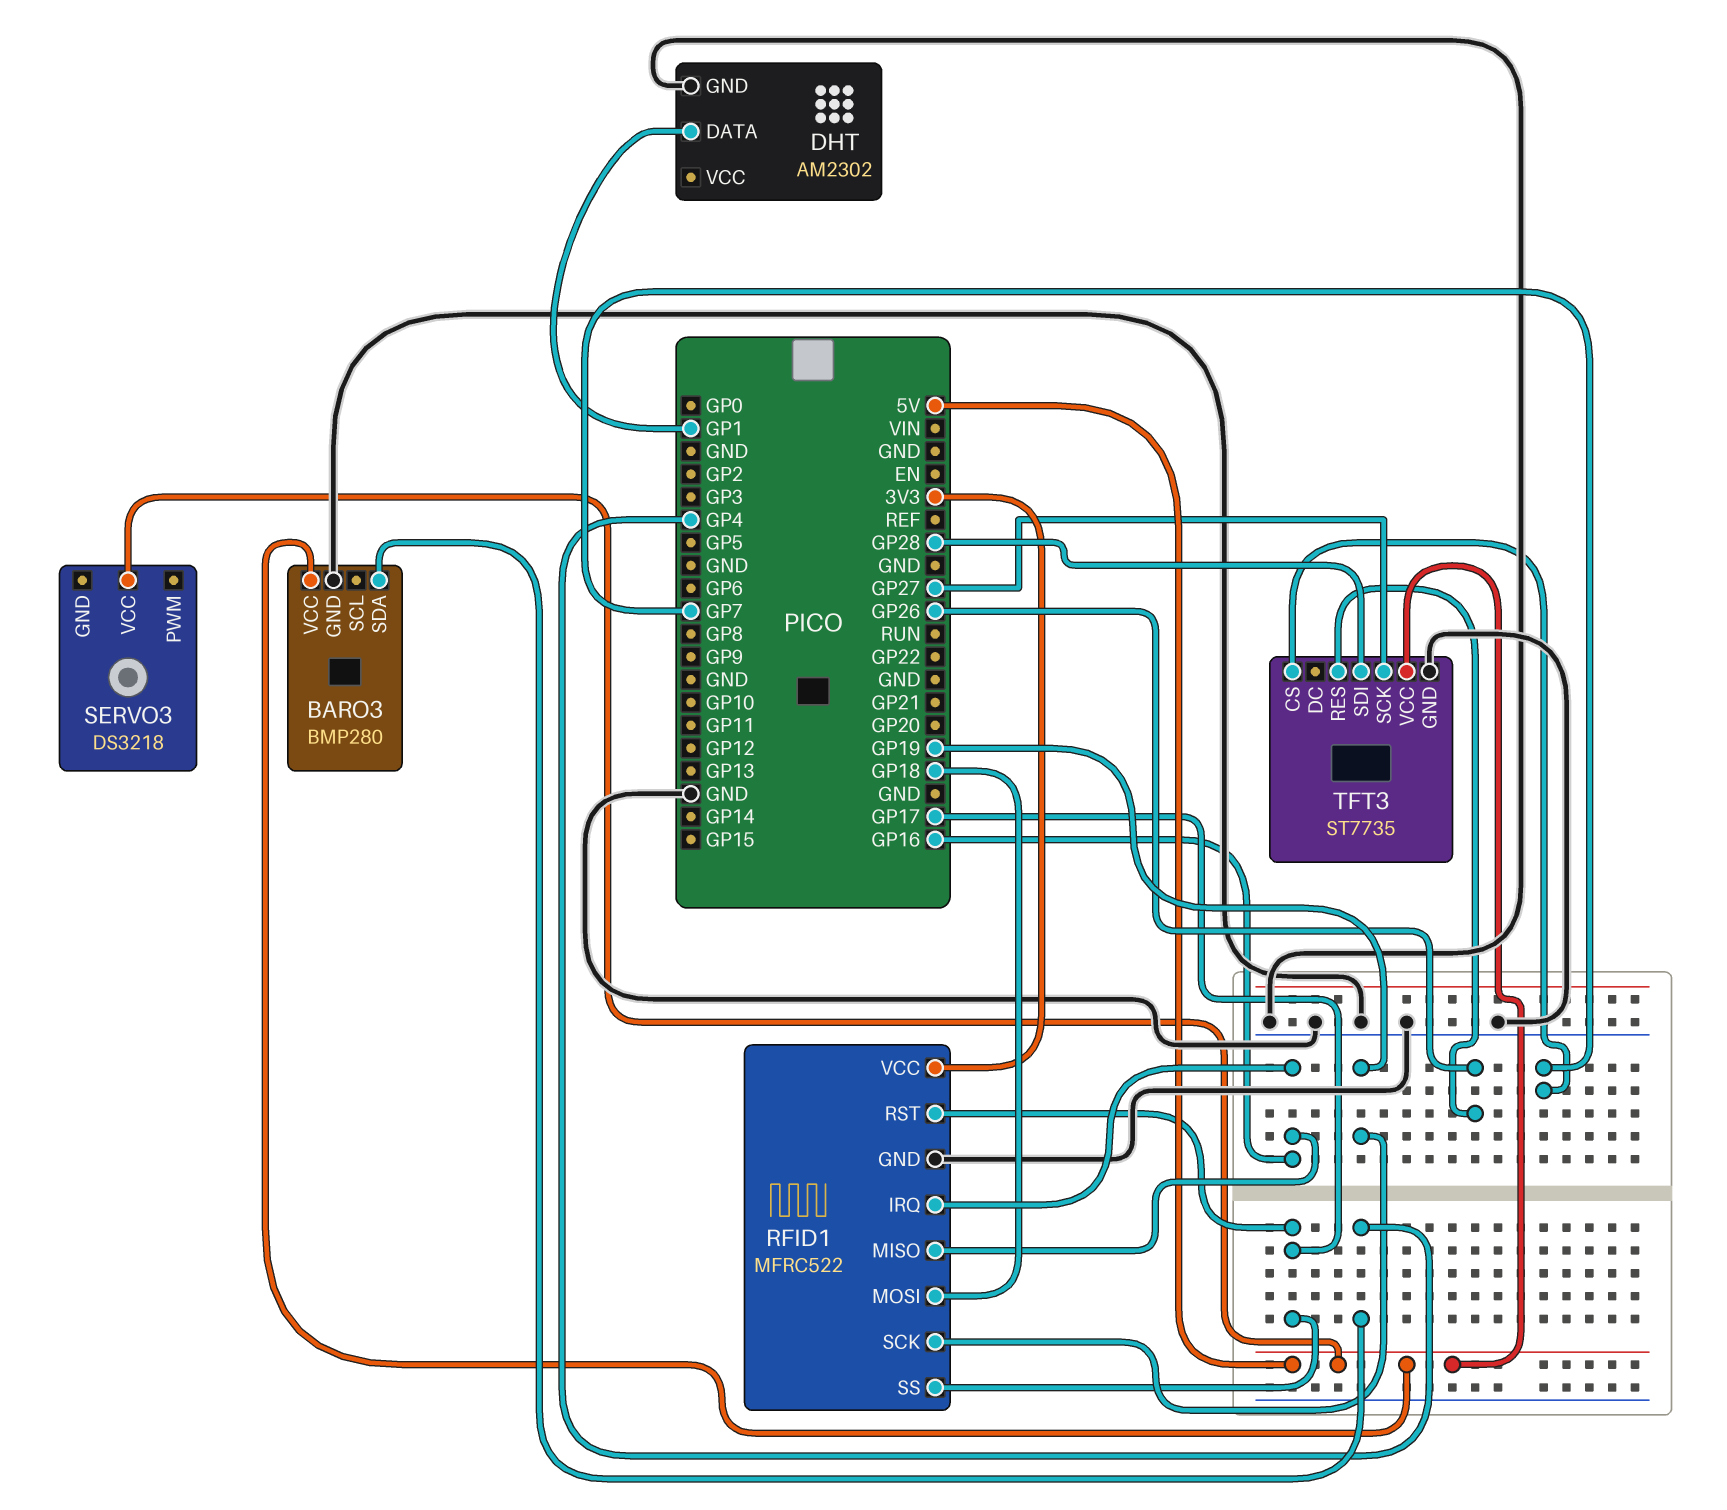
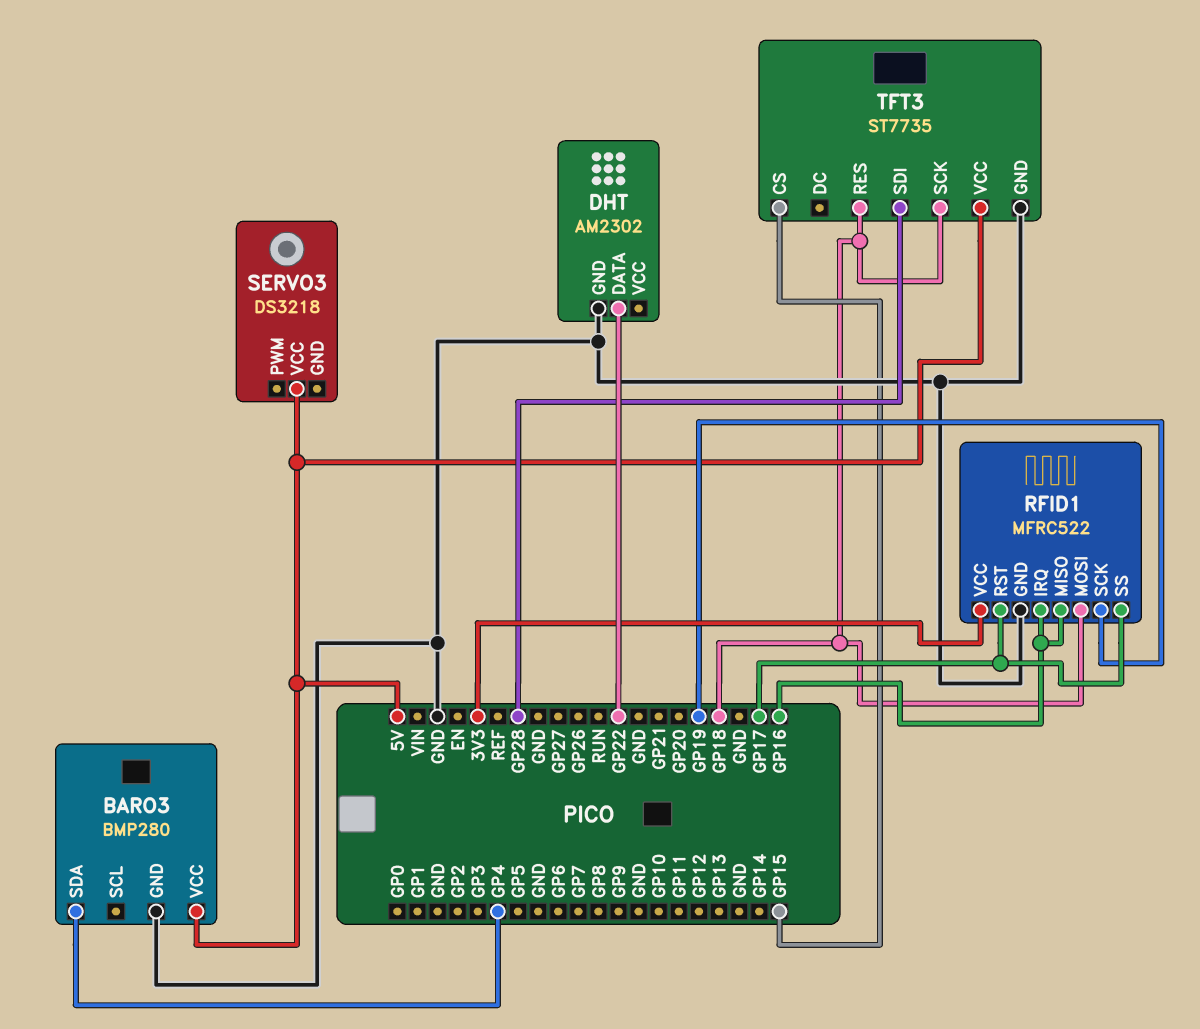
DHT pin DATA: GP1 -> GP22
TFT3 pin CS: GP7 -> GP15
TFT3 pin RES: GP26 -> GP18
TFT3 pin SCK: GP27 -> GP18

